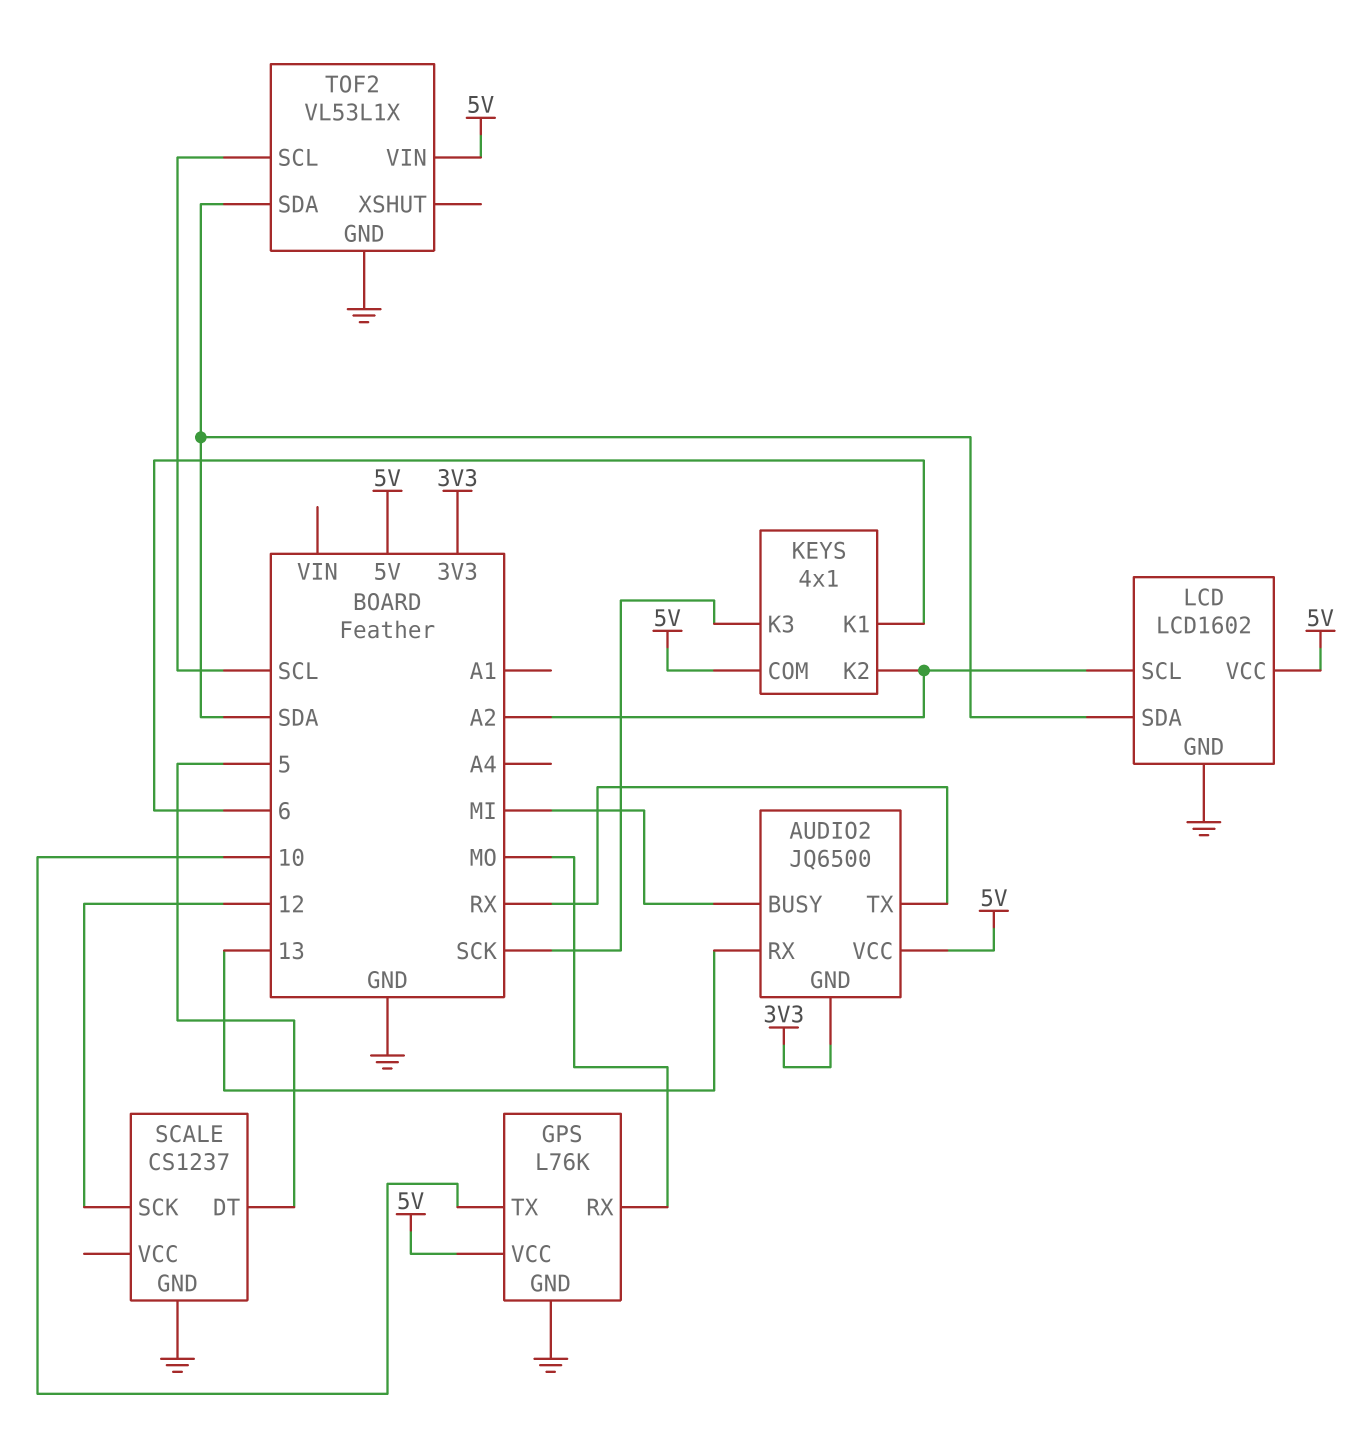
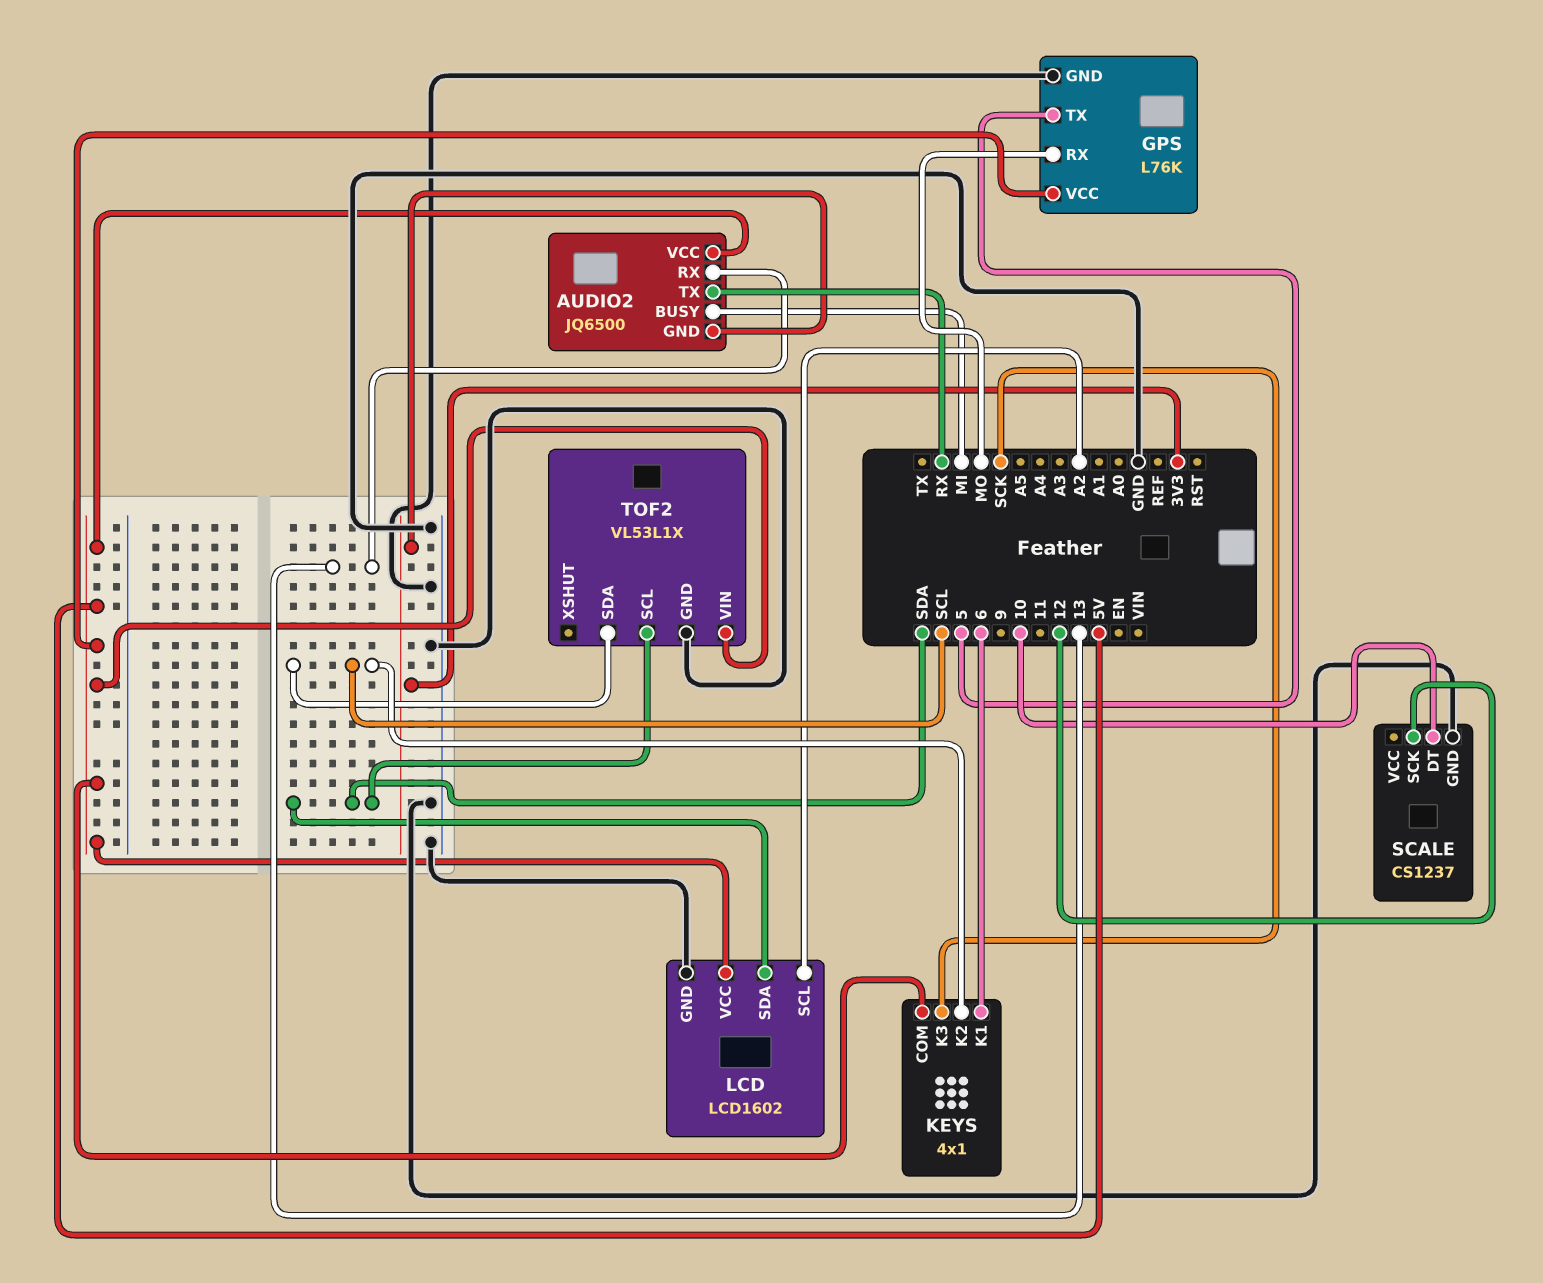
GPS pin TX: 10 -> 5
KEYS pin K2: A2 -> SCL
SCALE pin DT: 5 -> 10
TOF2 pin SCL: SCL -> SDA
TOF2 pin SDA: SDA -> SCL

